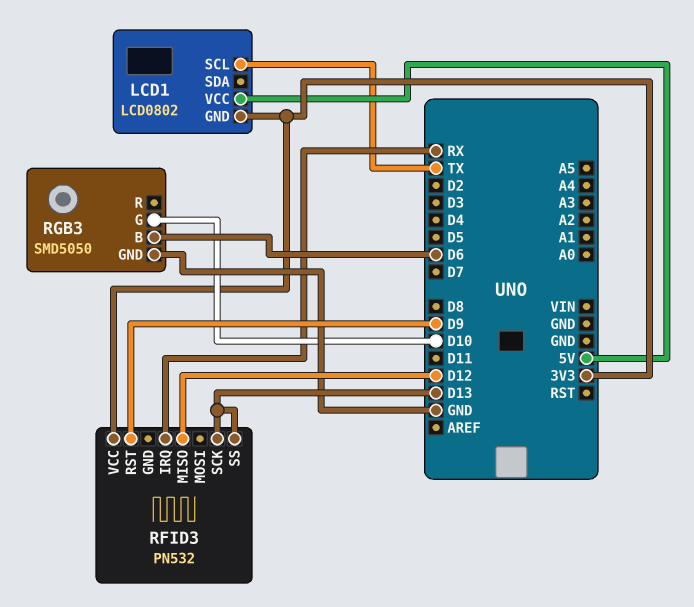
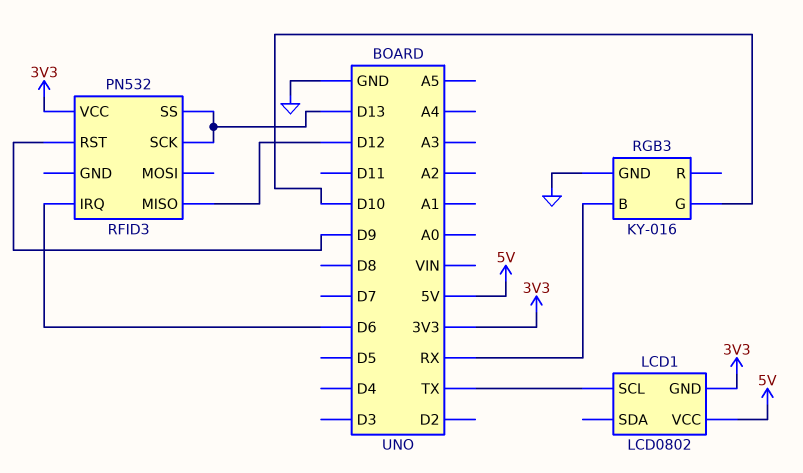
RFID3 pin IRQ: RX -> D6
RGB3: SMD5050 -> KY-016
RGB3 pin B: D6 -> RX

